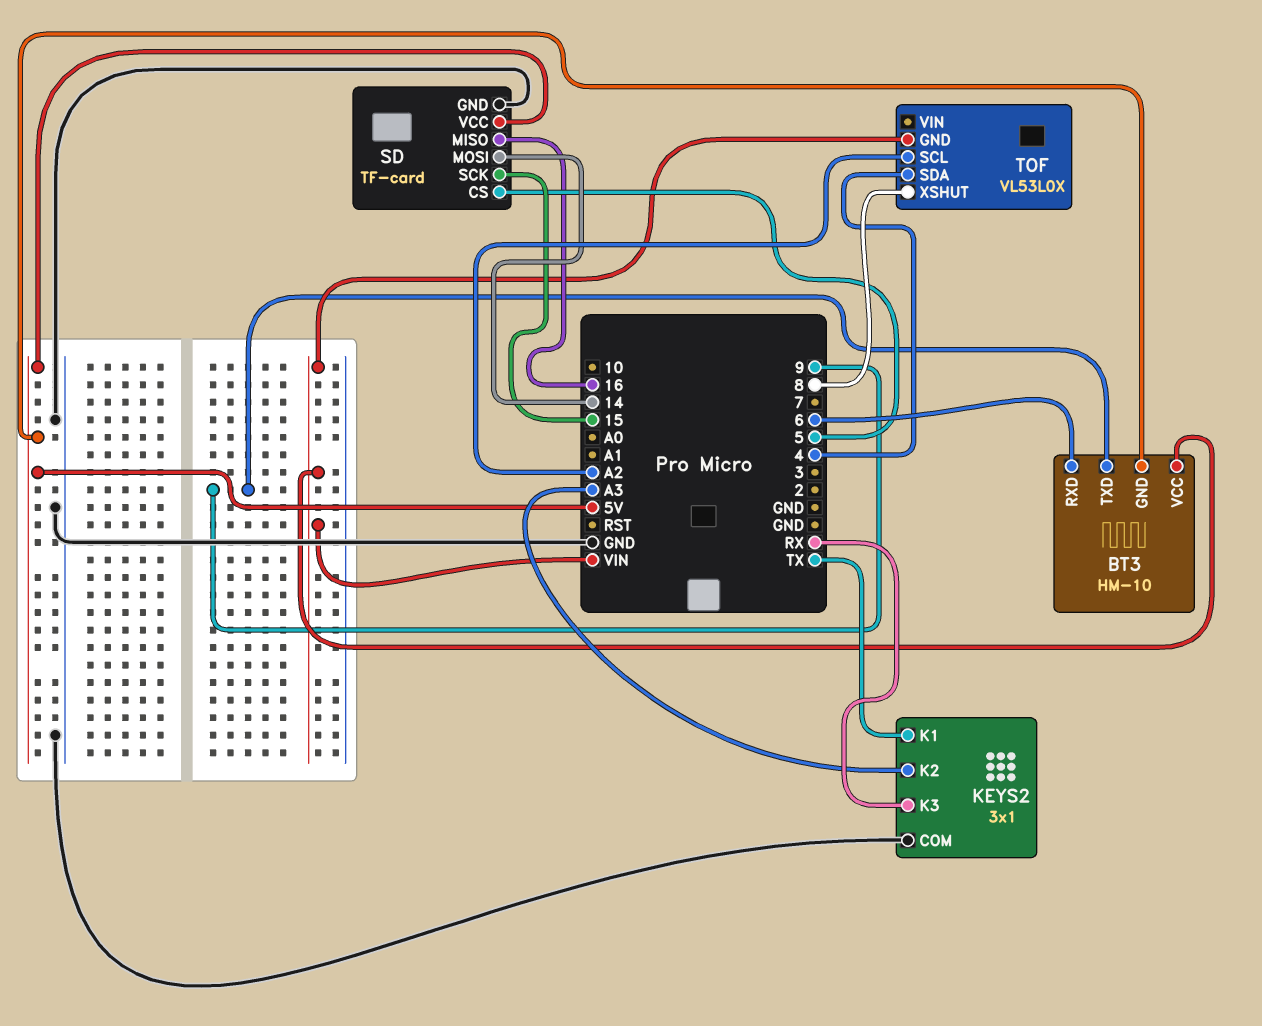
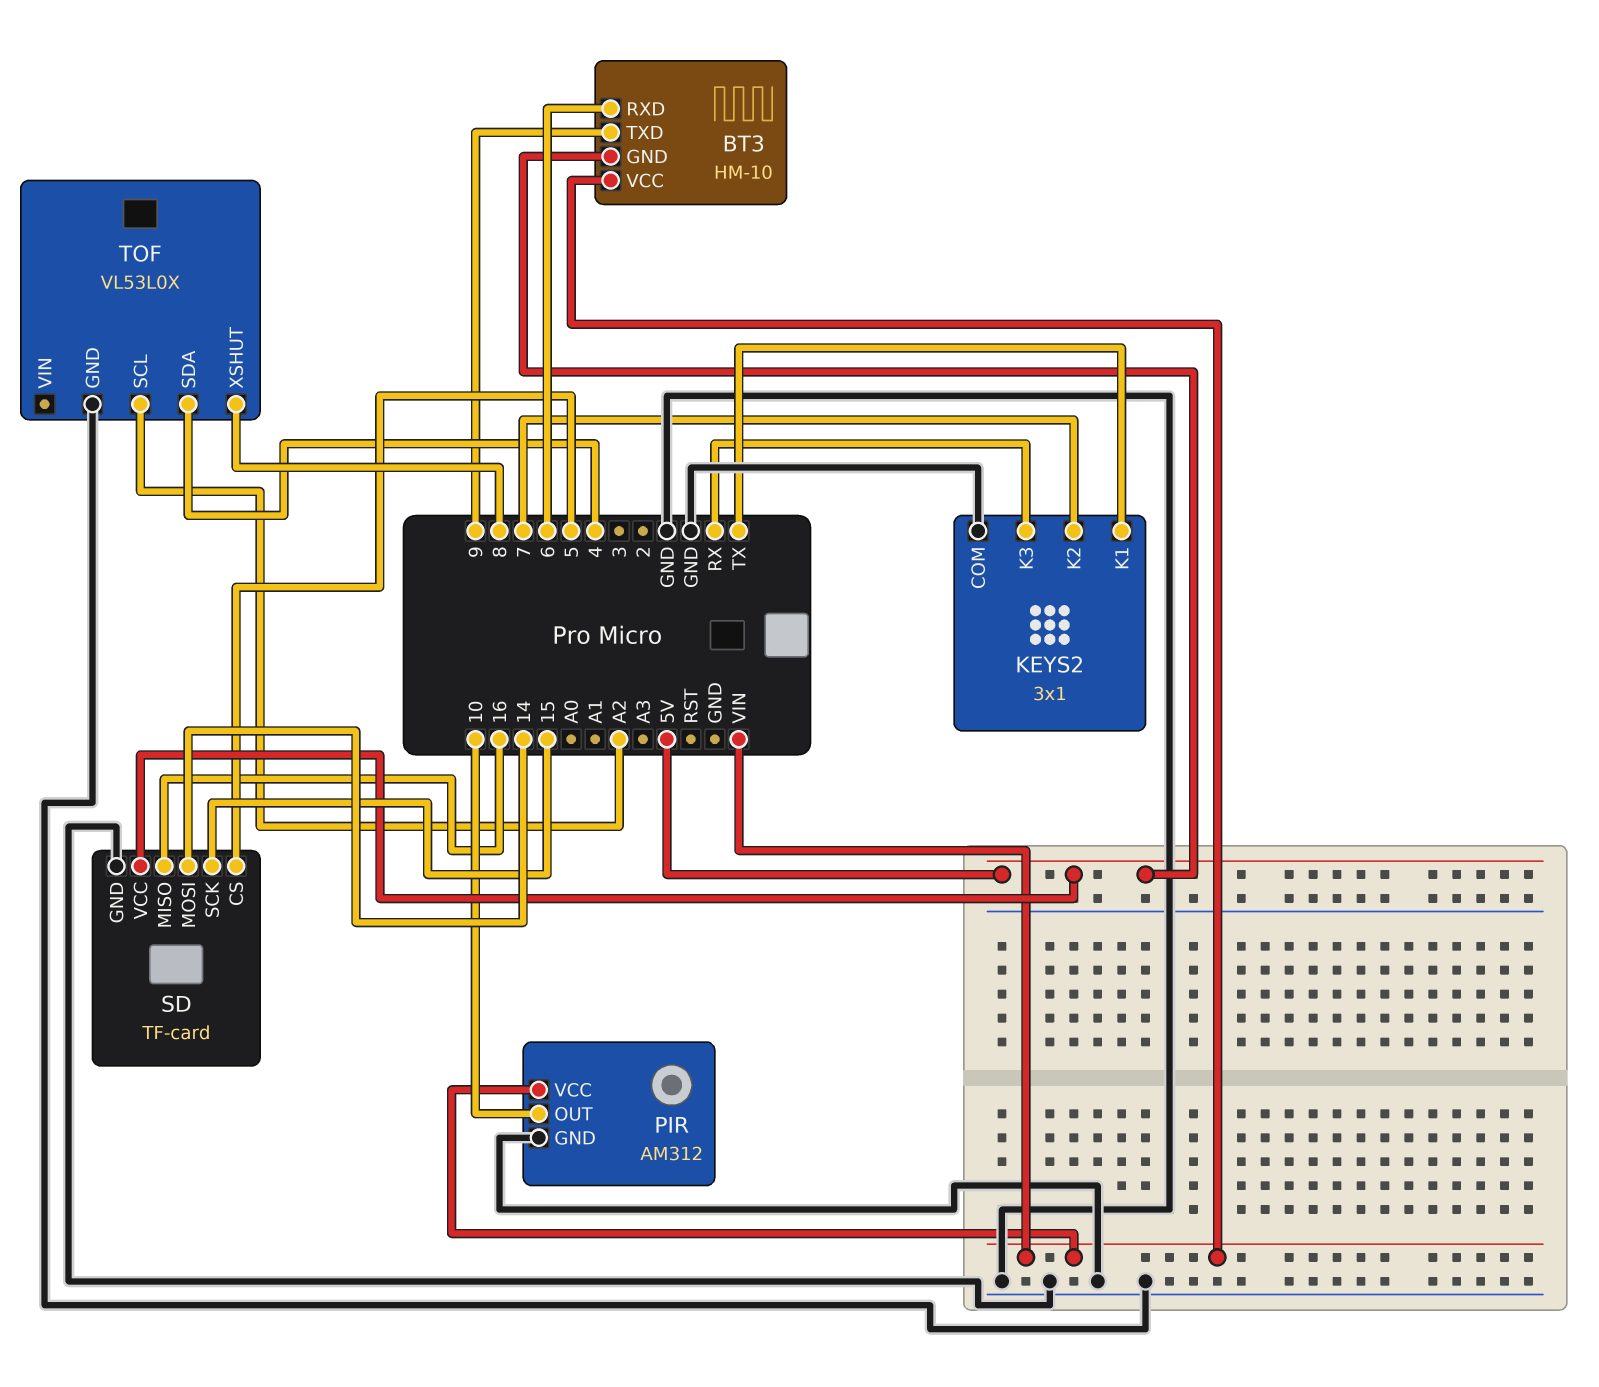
KEYS2 pin K2: A3 -> 7
PIR: none -> AM312
PIR pin GND: none -> GND
PIR pin OUT: none -> 10
PIR pin VCC: none -> VIN
TOF pin GND: VIN -> GND

